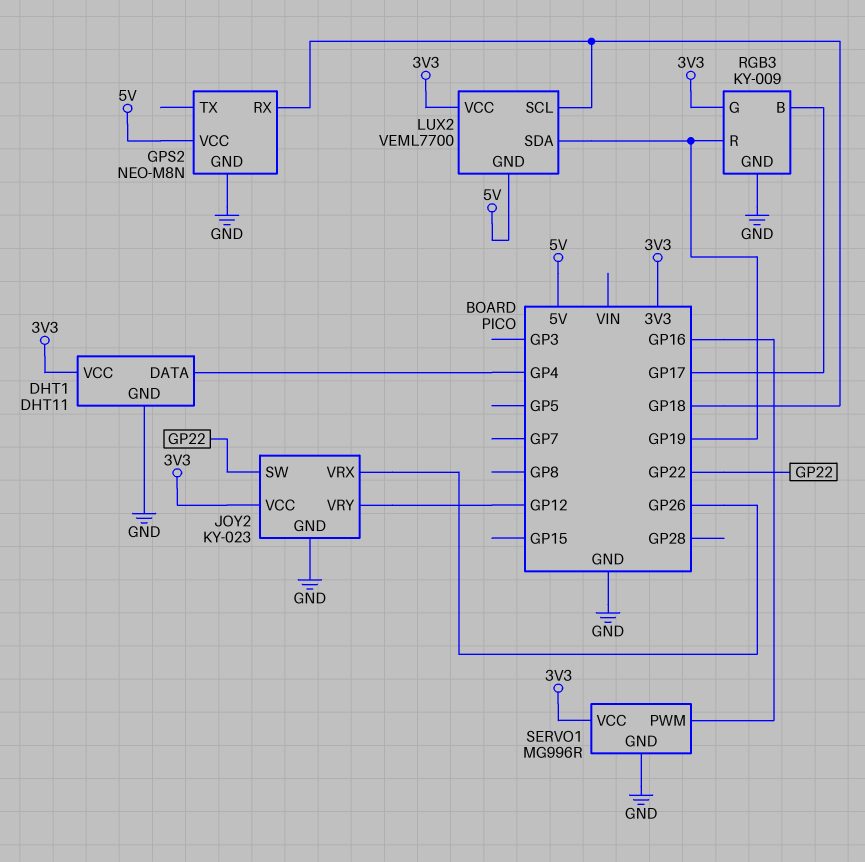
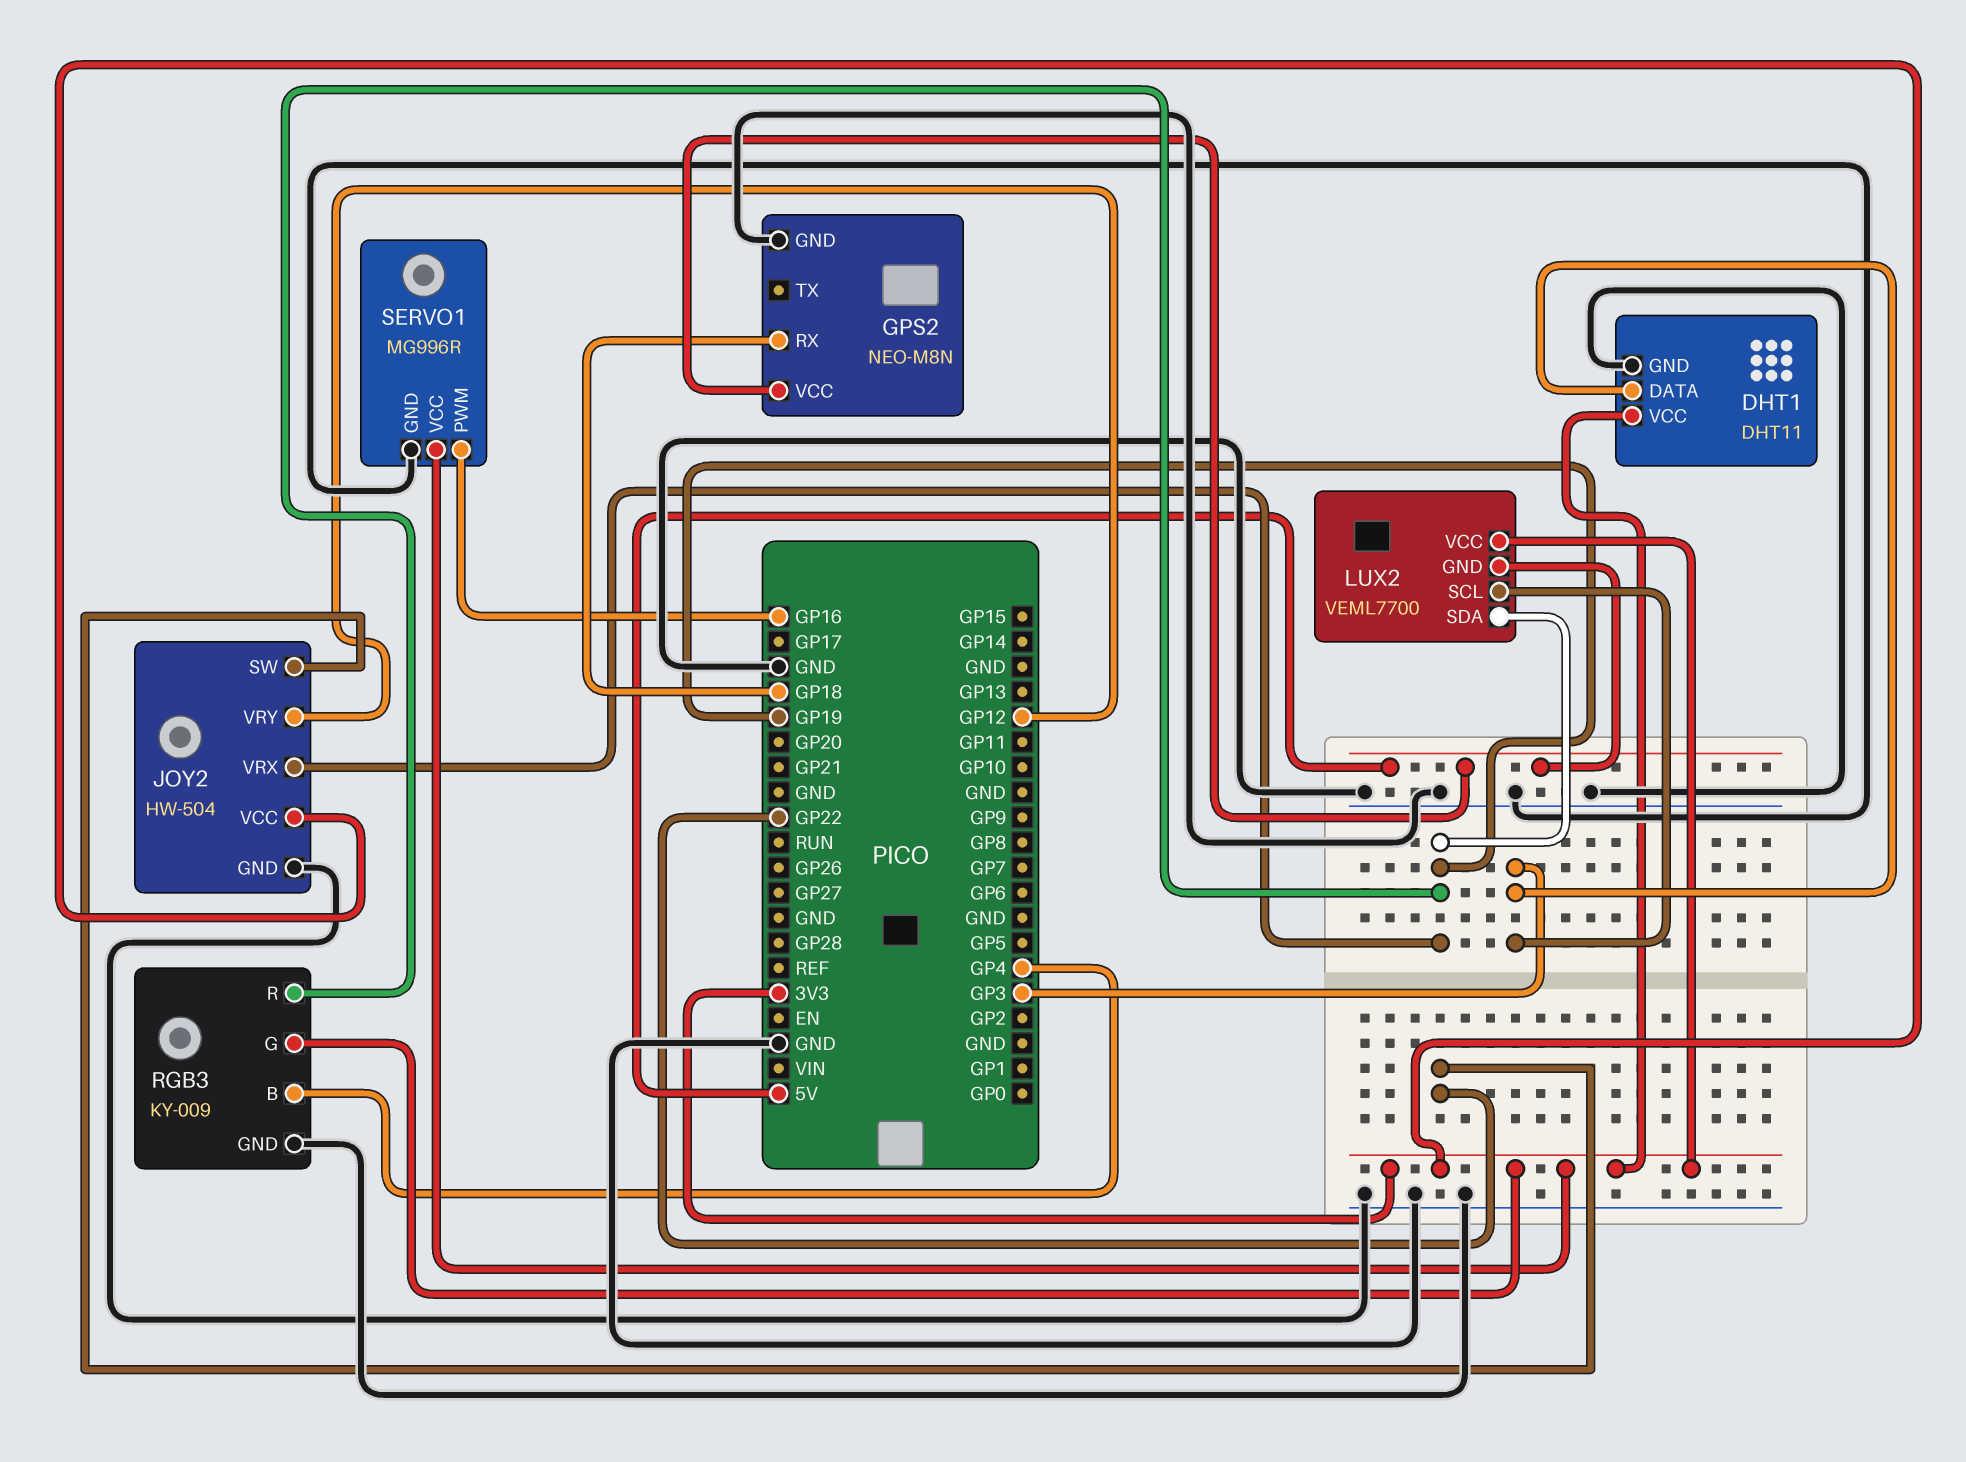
DHT1 pin DATA: GP4 -> GP3
JOY2: KY-023 -> HW-504
JOY2 pin VRX: GP26 -> GP19
LUX2 pin SCL: GP18 -> GP3
RGB3 pin B: GP17 -> GP4

